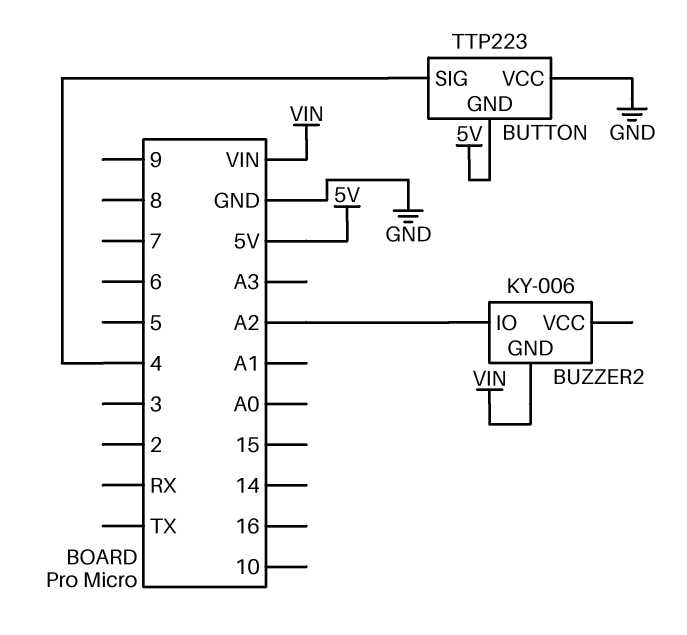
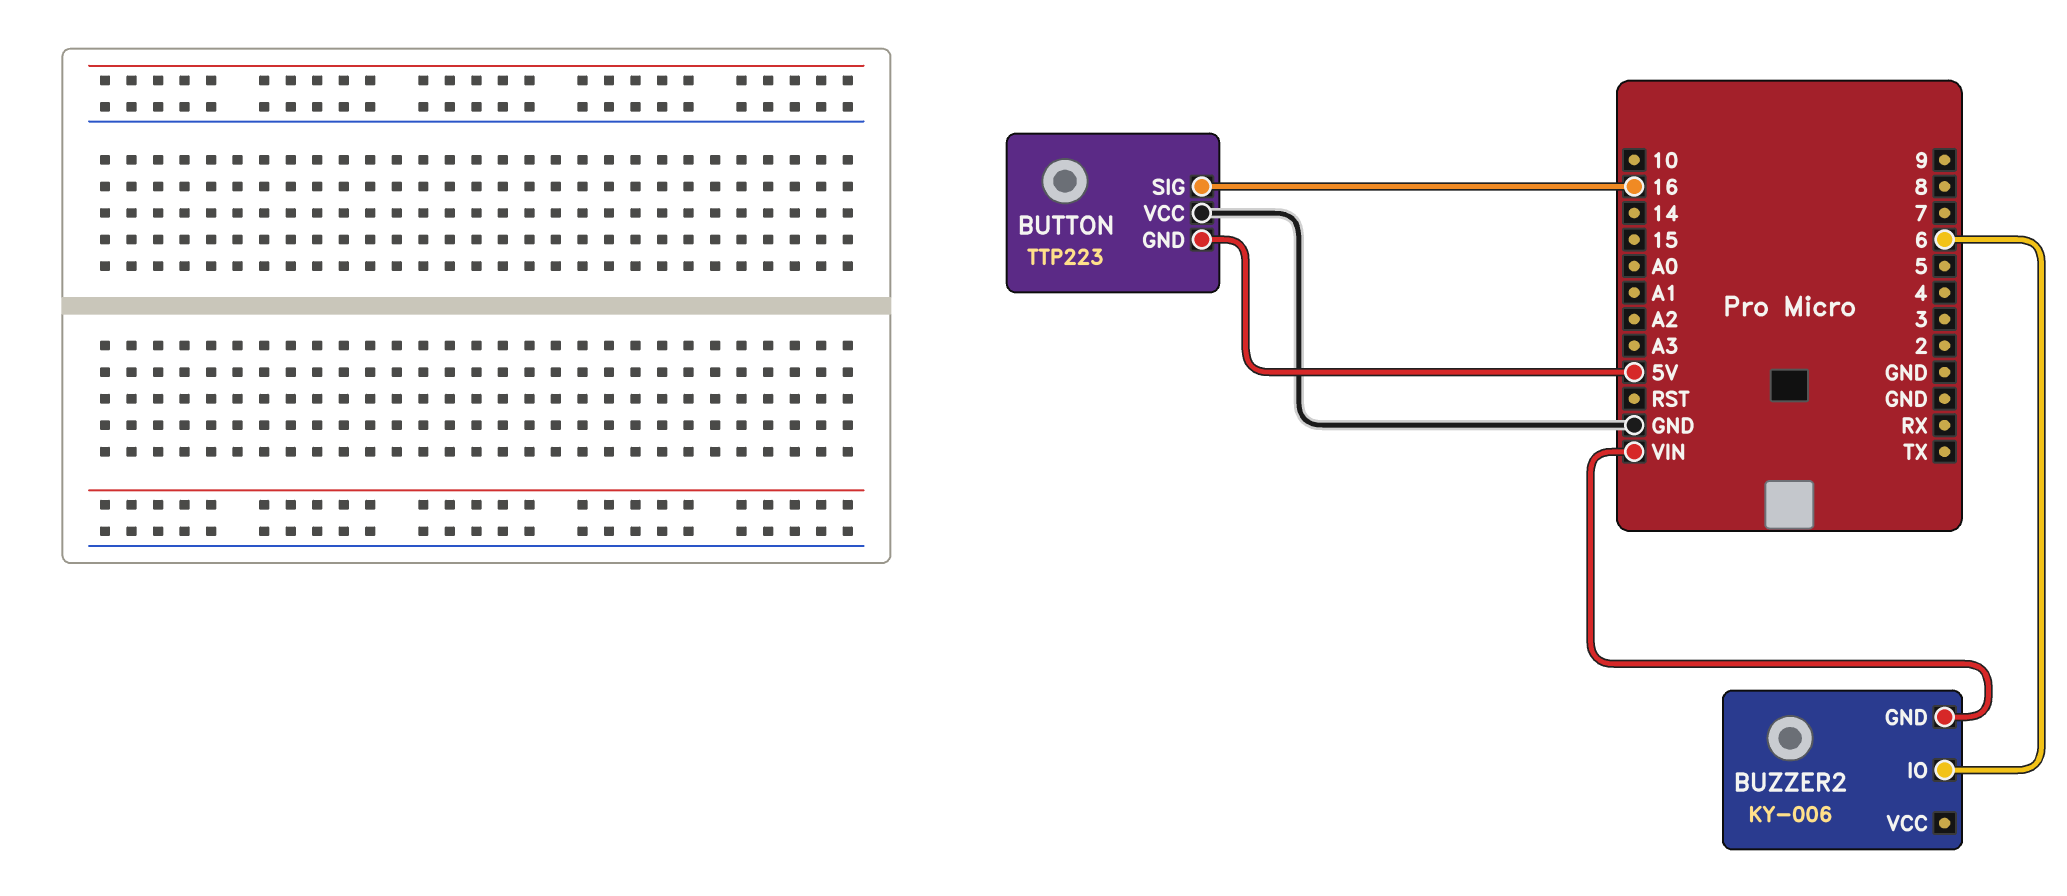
BUTTON pin SIG: 4 -> 16
BUZZER2 pin IO: A2 -> 6

